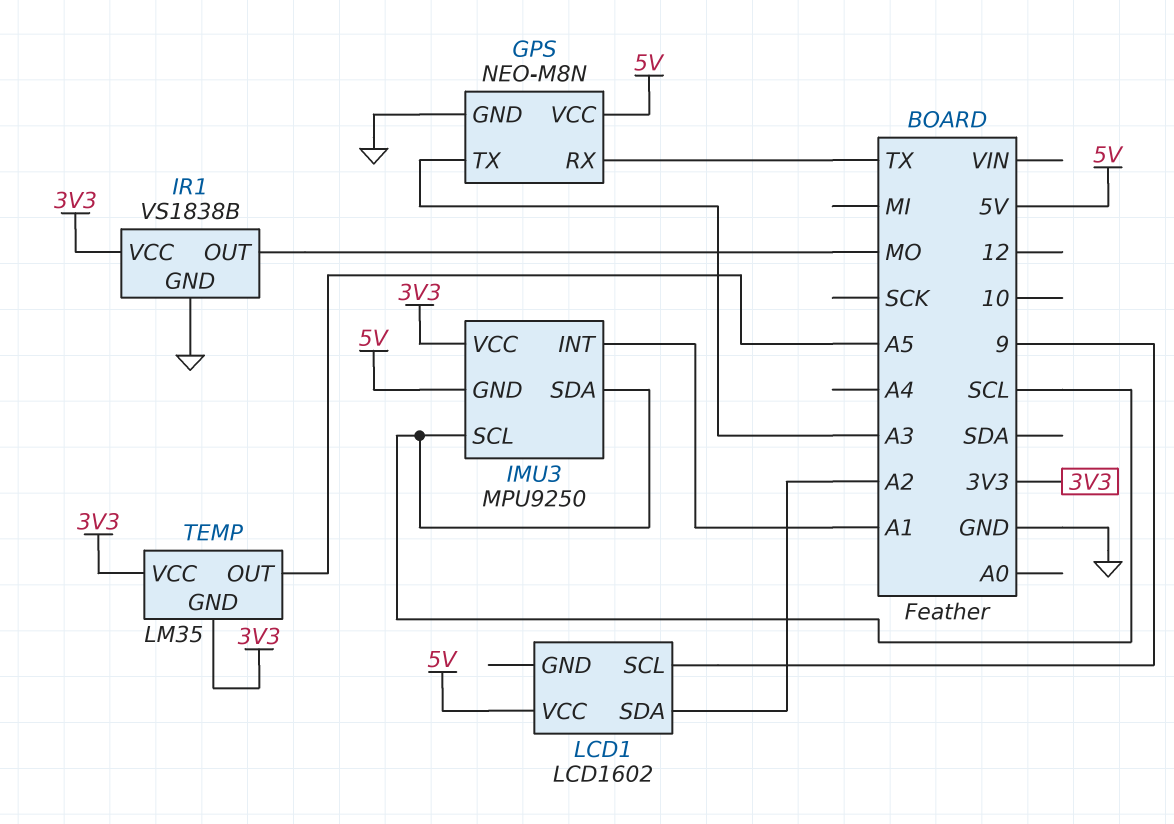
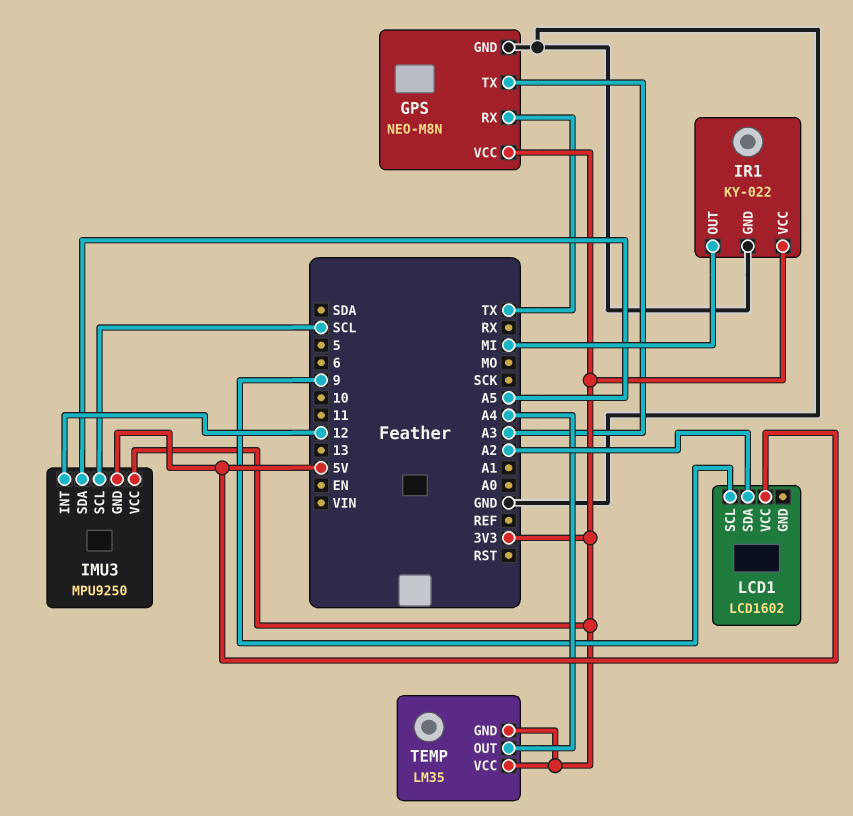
GPS pin VCC: 5V -> 3V3
IMU3 pin INT: A1 -> 12
IMU3 pin SDA: SCL -> A5
IR1: VS1838B -> KY-022
IR1 pin OUT: MO -> MI
TEMP pin OUT: A5 -> A4

